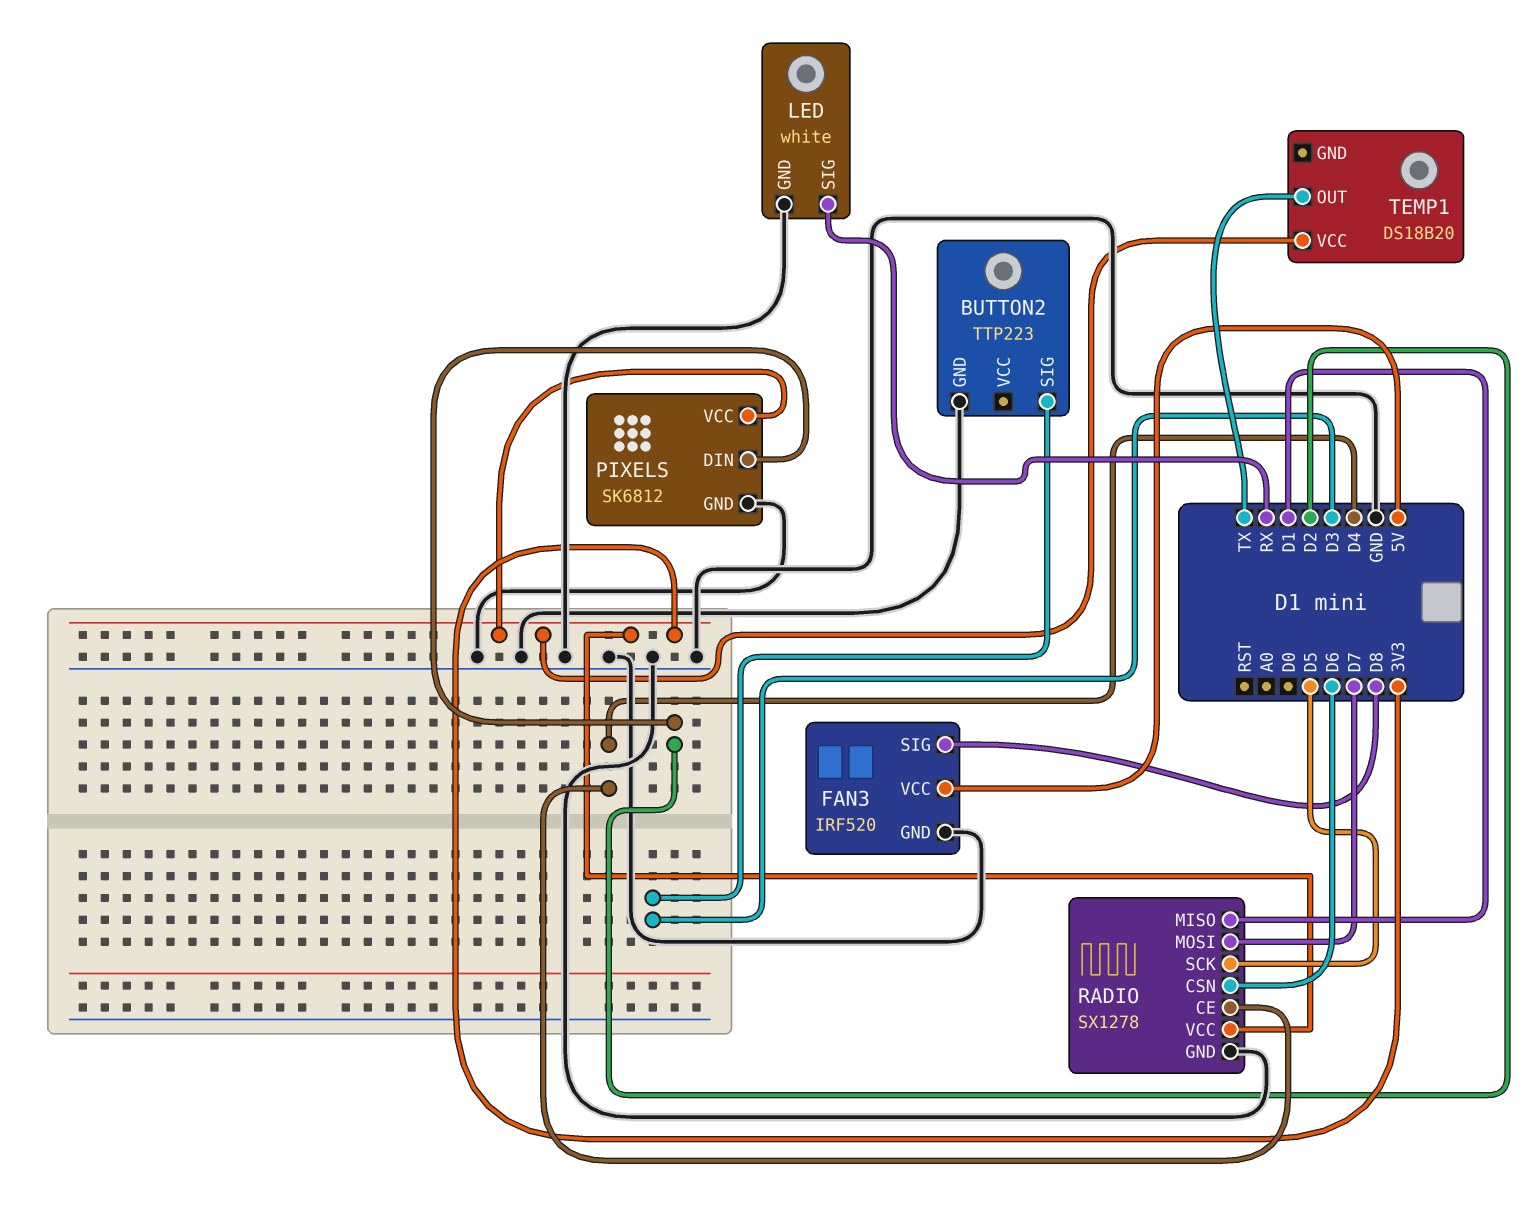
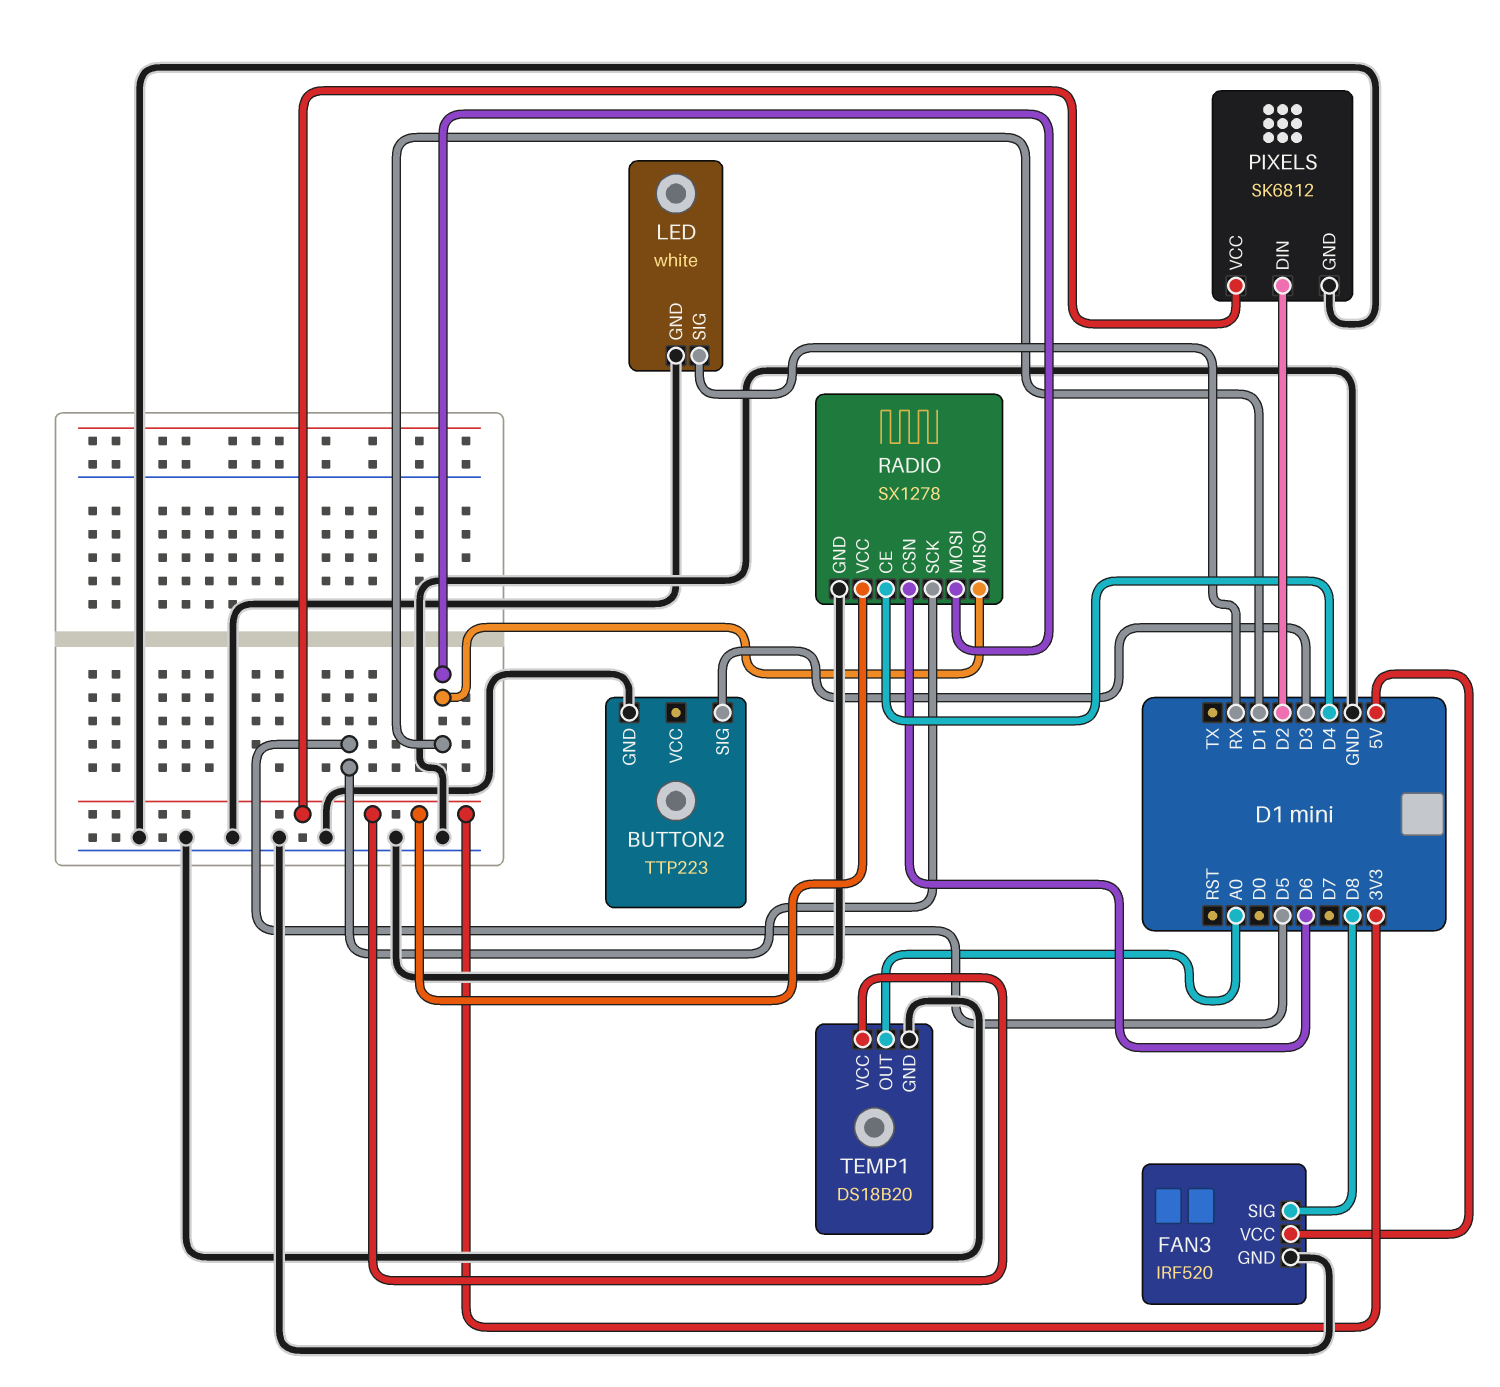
RADIO pin MOSI: D7 -> D1
TEMP1 pin GND: none -> GND
TEMP1 pin OUT: TX -> A0

